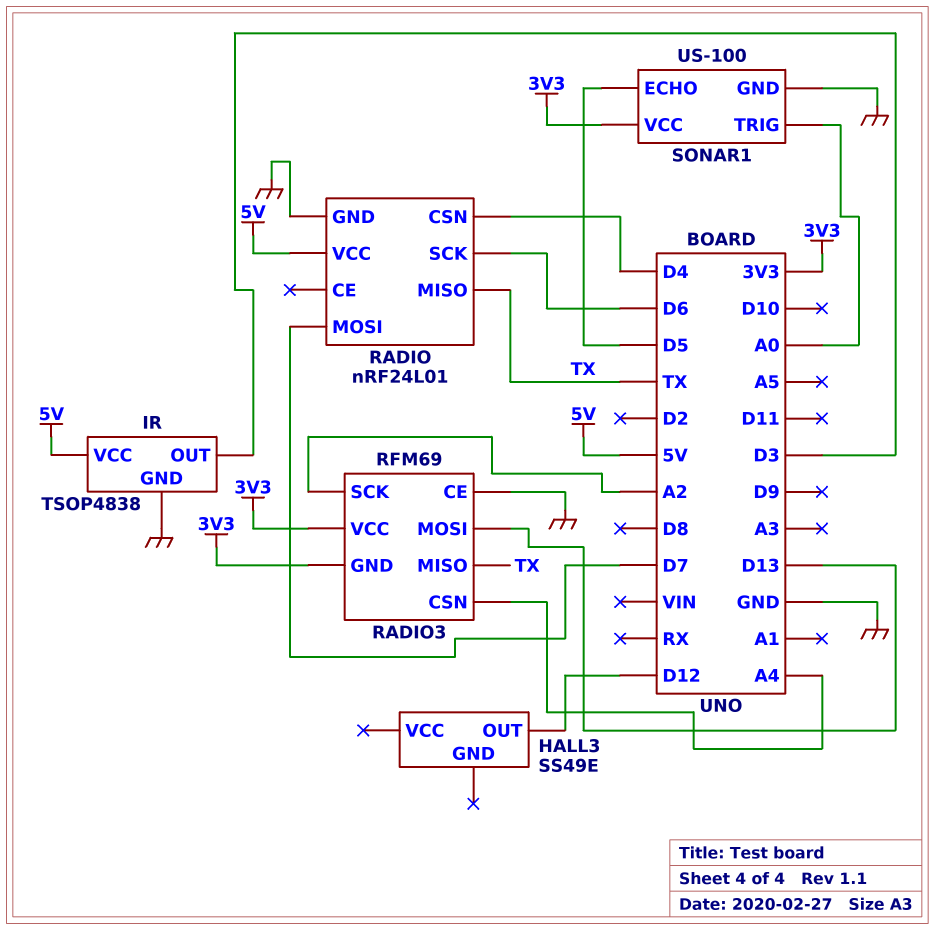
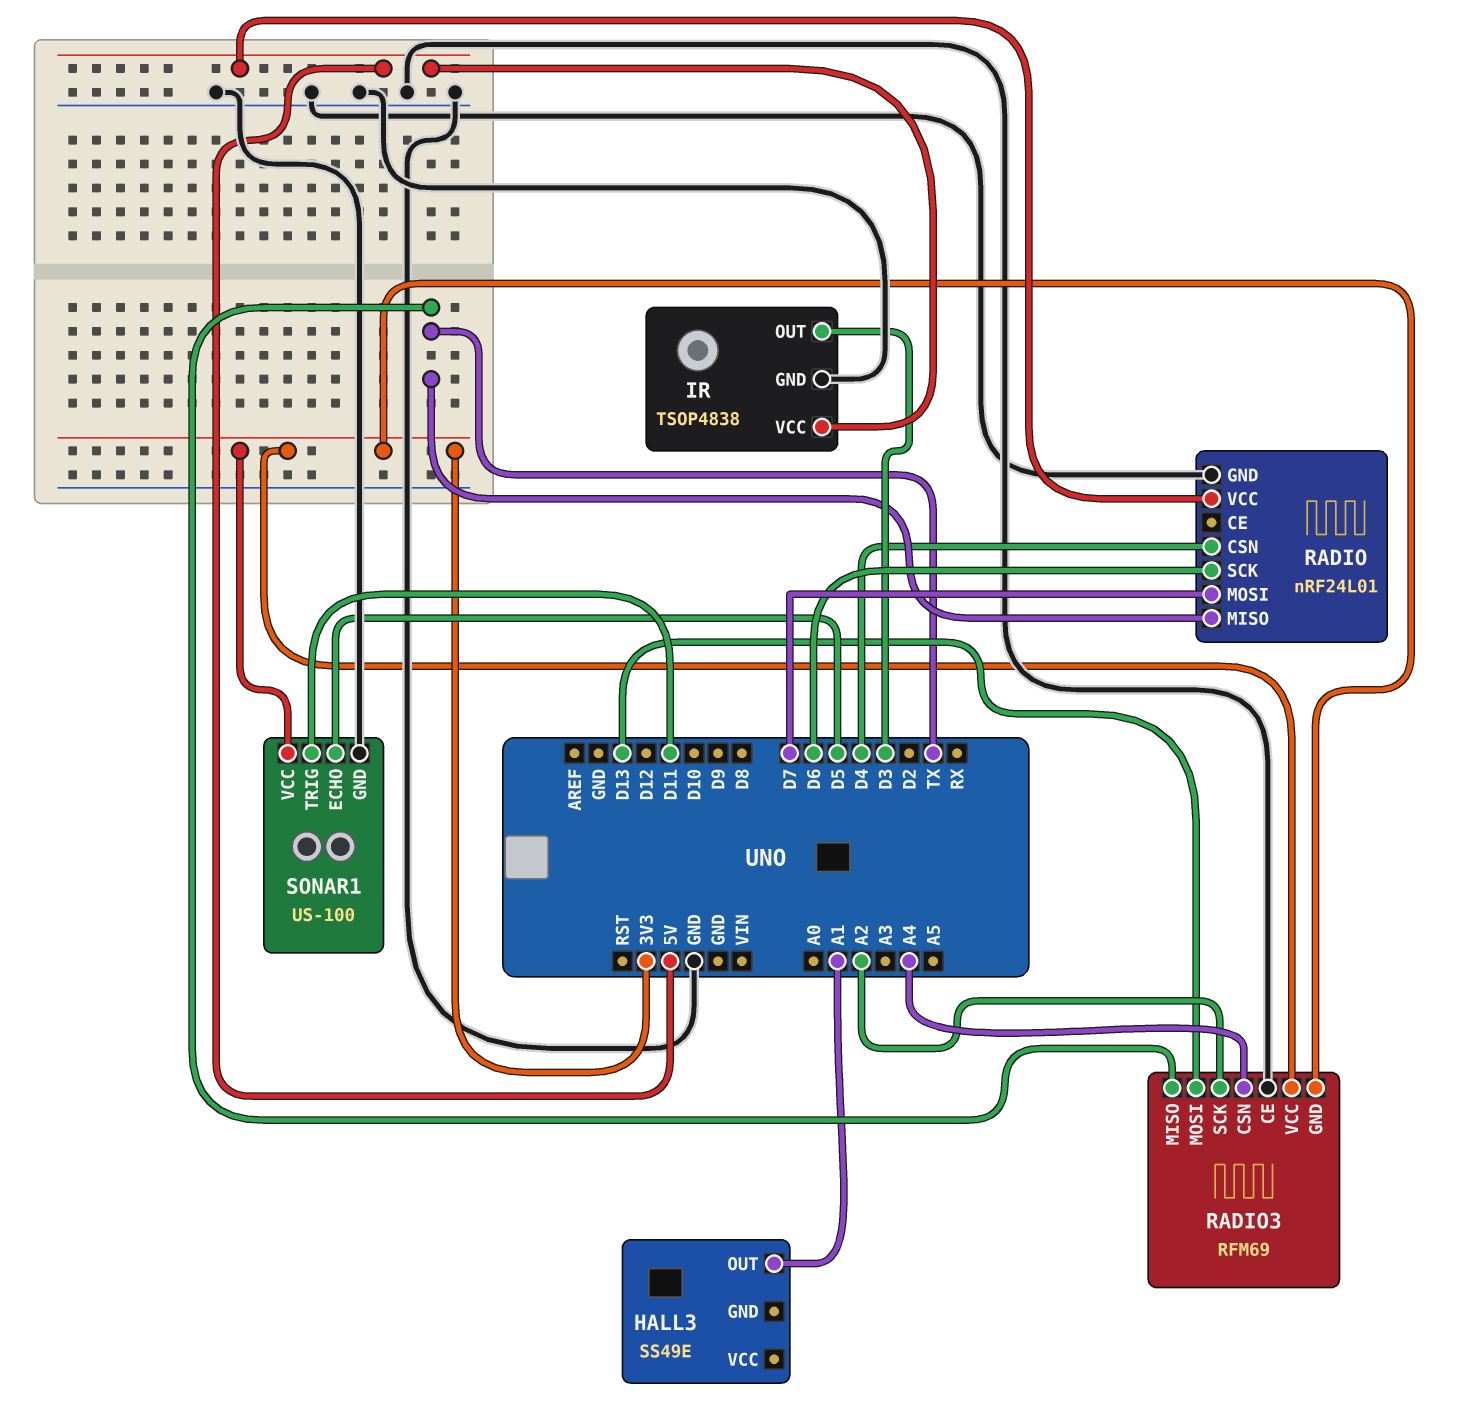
HALL3 pin OUT: D12 -> A1
SONAR1 pin TRIG: A0 -> D11

